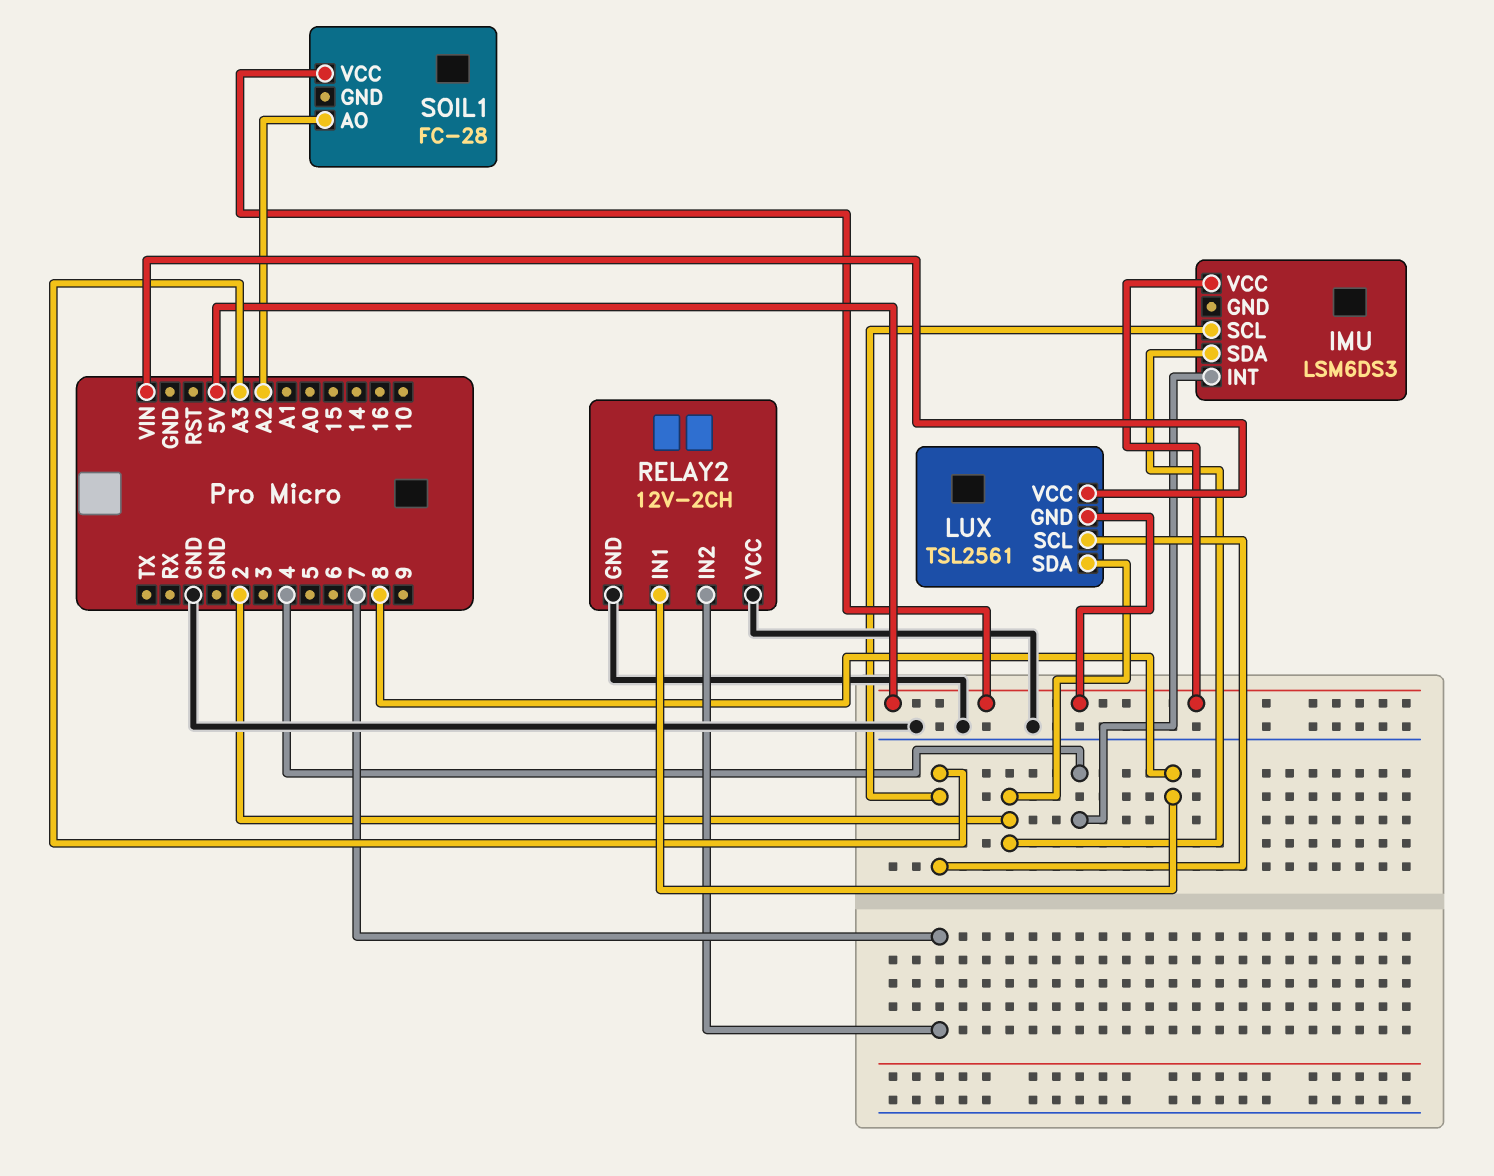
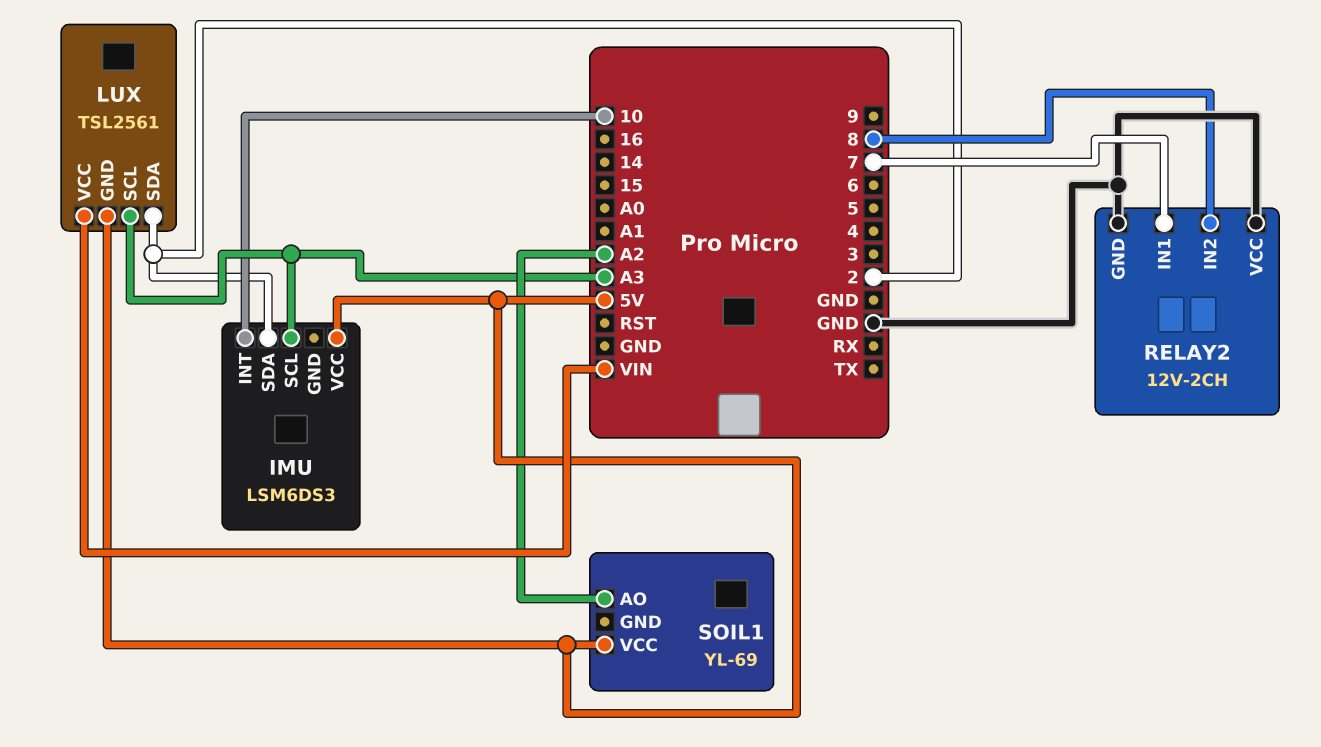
IMU pin INT: 4 -> 10
RELAY2 pin IN1: 8 -> 7
RELAY2 pin IN2: 7 -> 8
SOIL1: FC-28 -> YL-69

